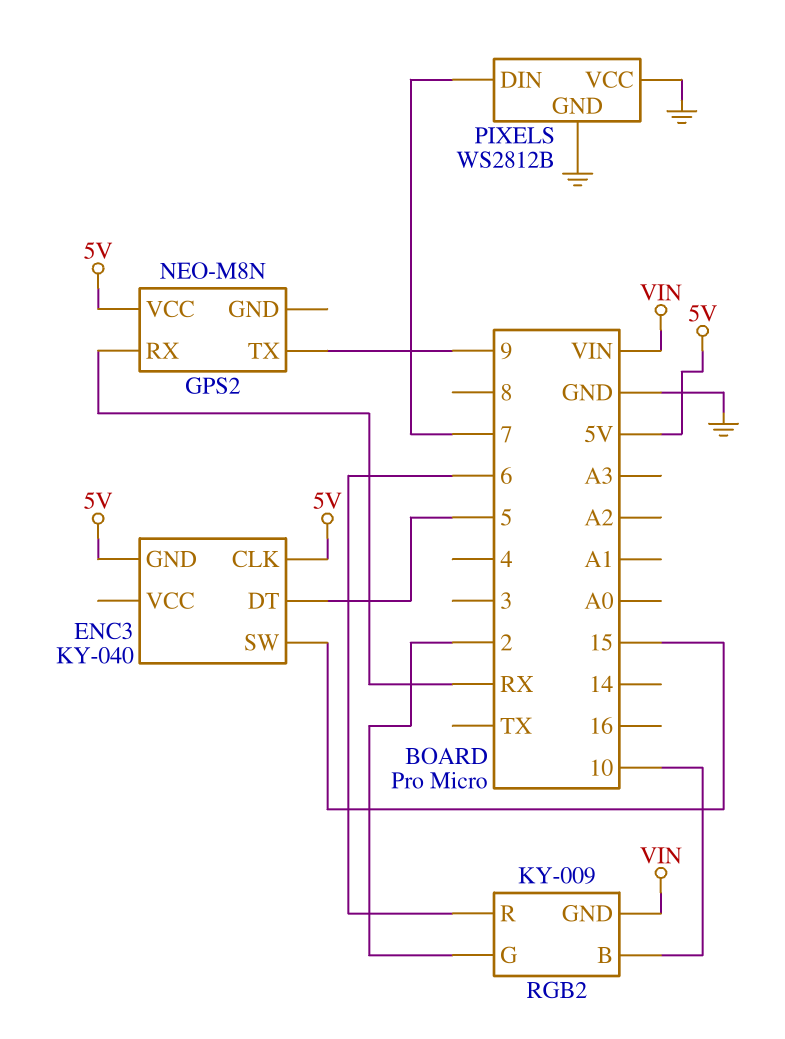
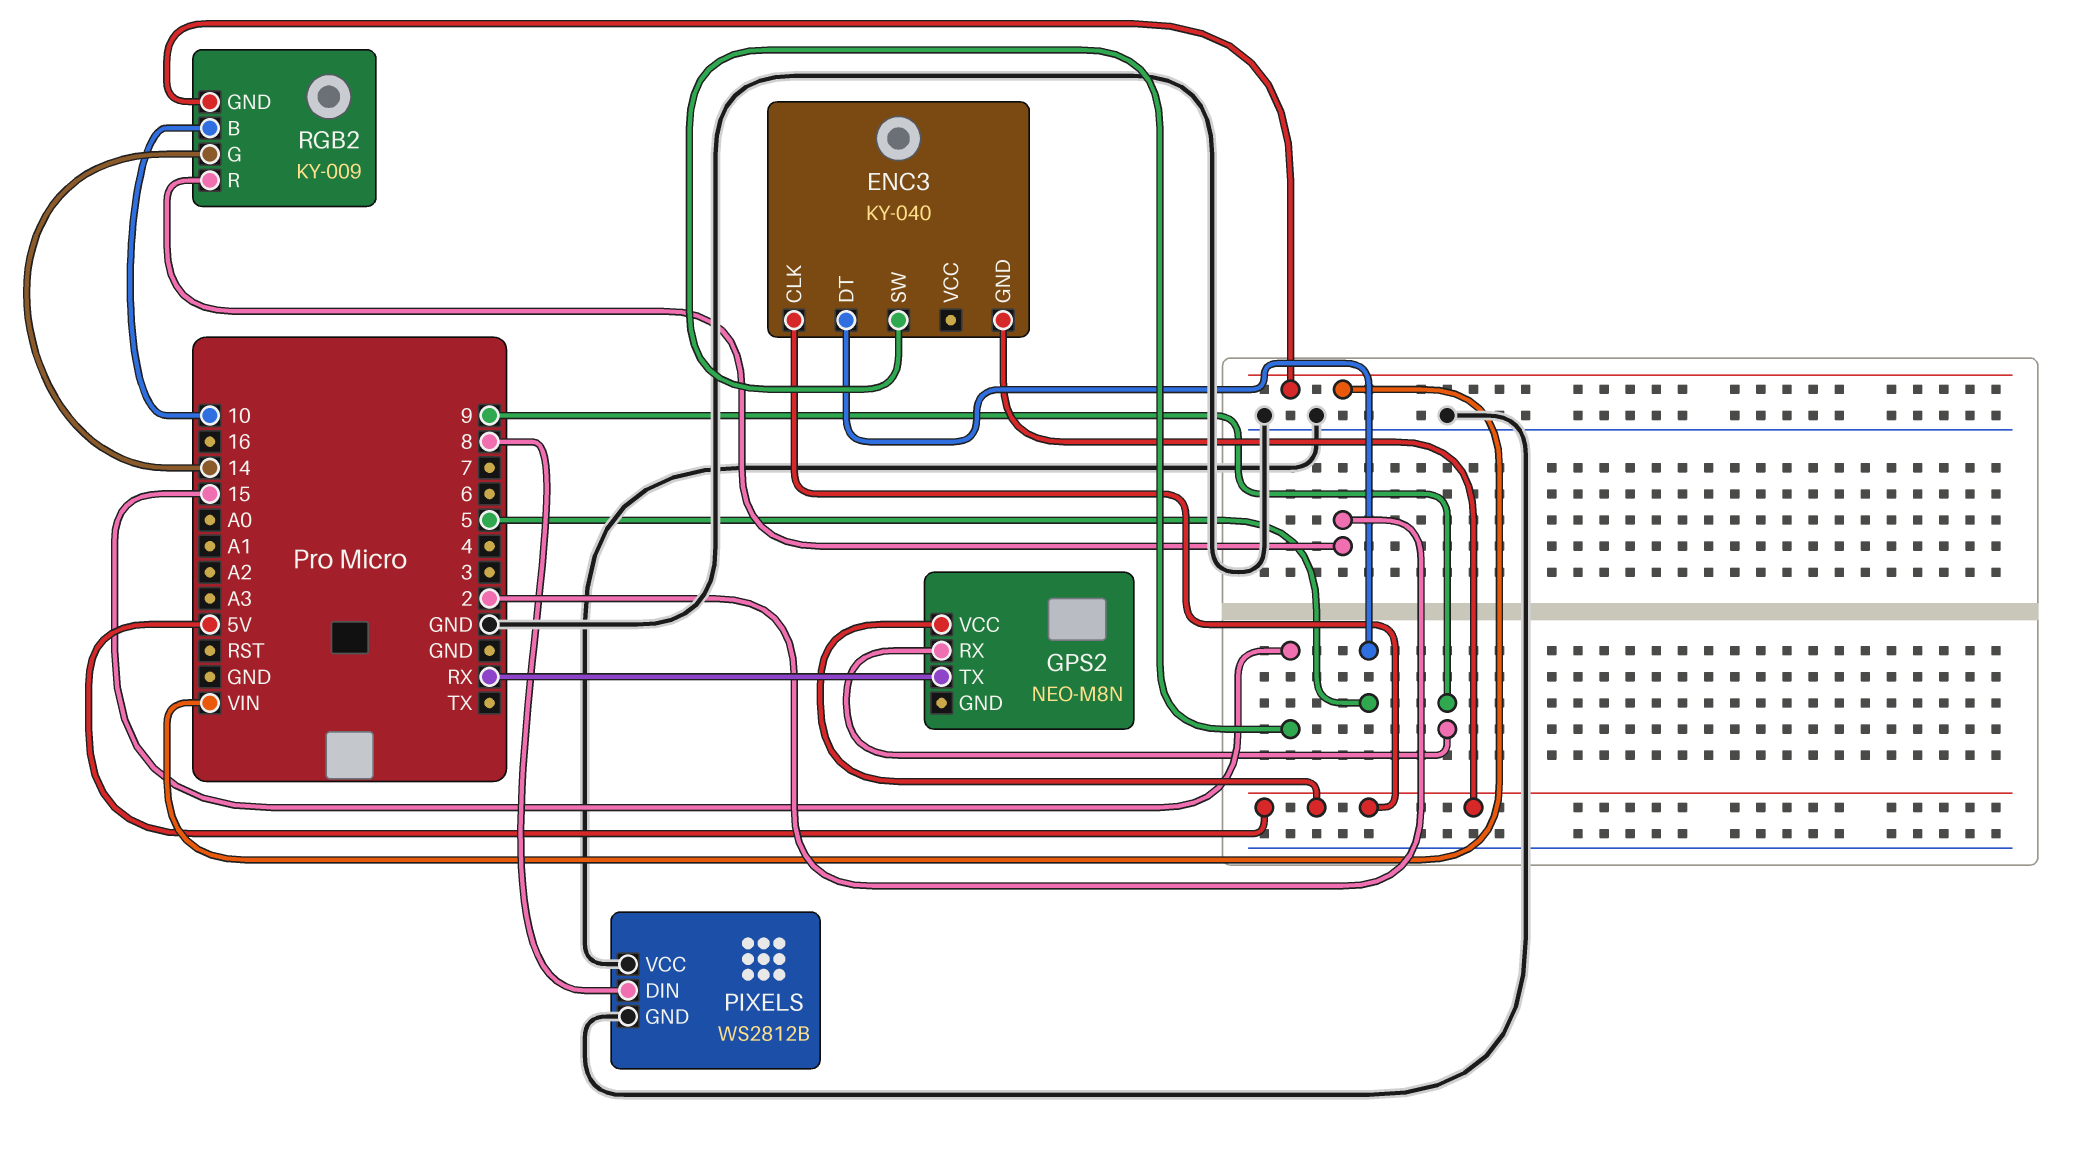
GPS2 pin RX: RX -> 9
GPS2 pin TX: 9 -> RX
PIXELS pin DIN: 7 -> 8
RGB2 pin G: 2 -> 14
RGB2 pin R: 6 -> 2

